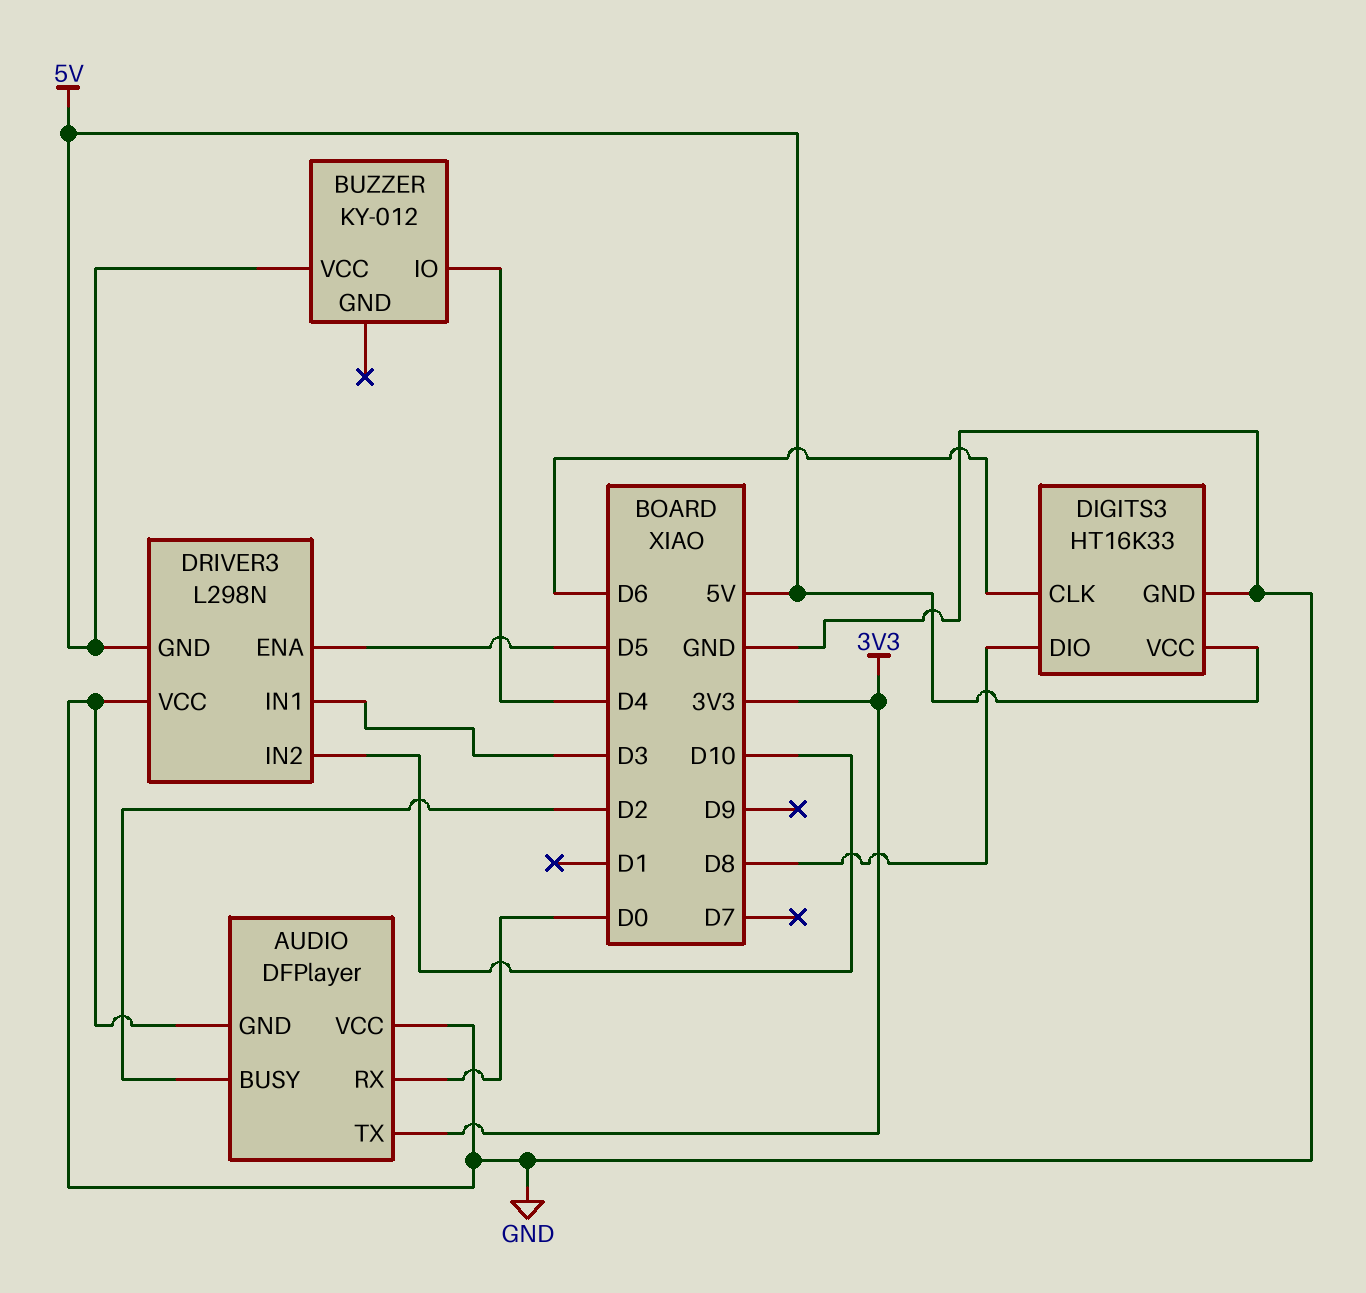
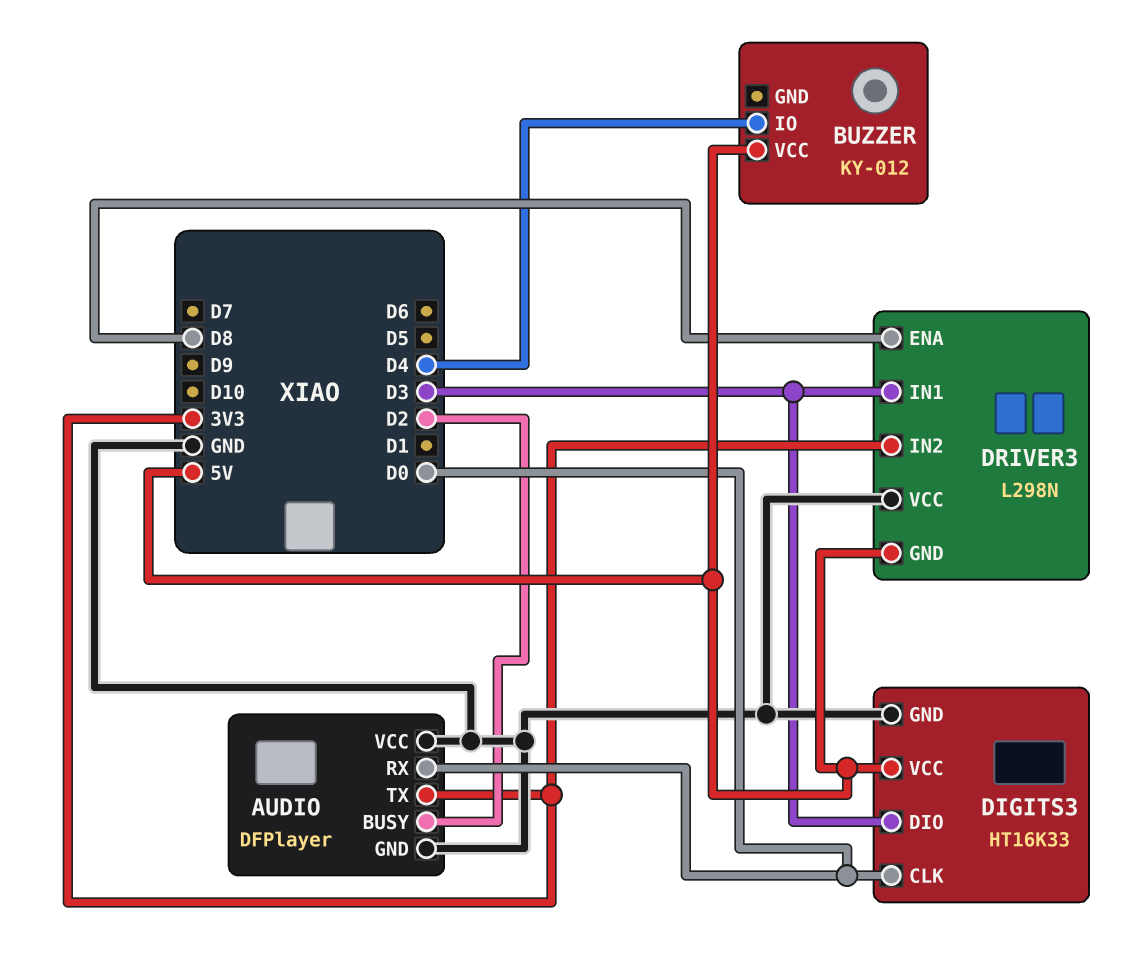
DIGITS3 pin CLK: D6 -> D0
DIGITS3 pin DIO: D8 -> D3
DRIVER3 pin ENA: D5 -> D8
DRIVER3 pin IN2: D10 -> 3V3

